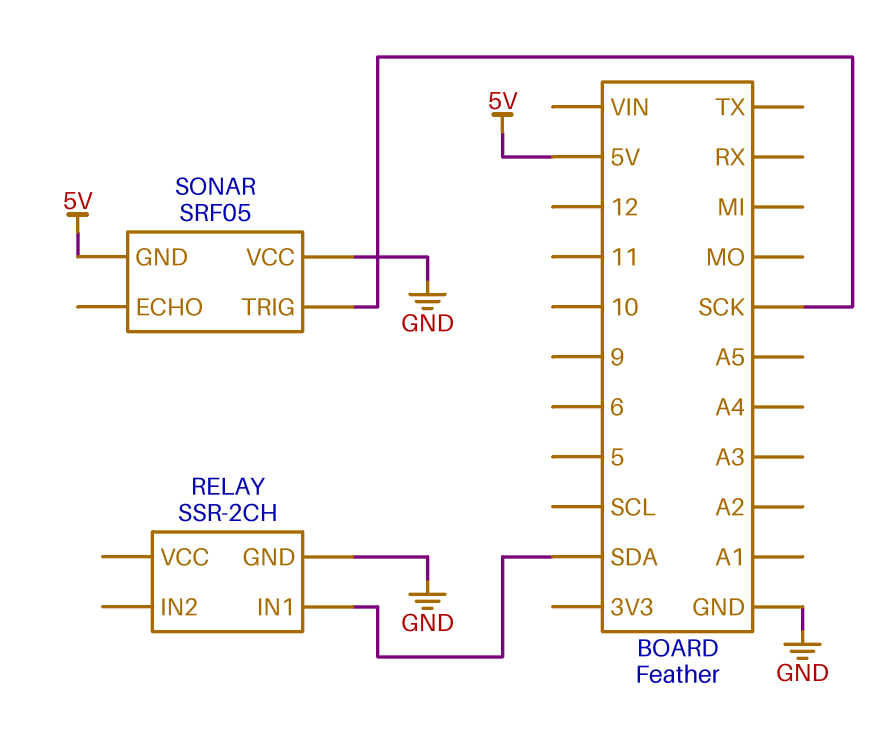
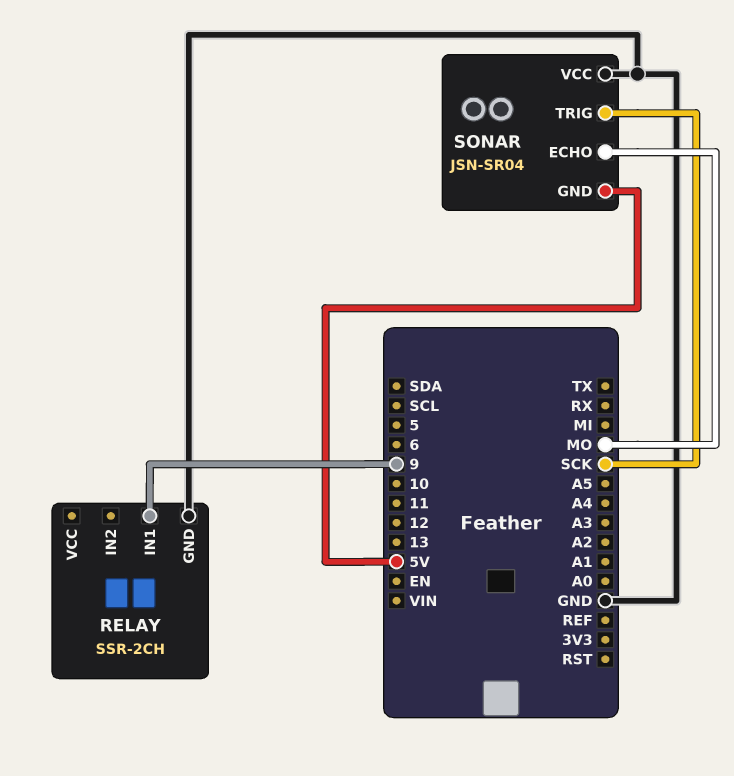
RELAY pin IN1: SDA -> 9
SONAR: SRF05 -> JSN-SR04
SONAR pin ECHO: none -> MO

